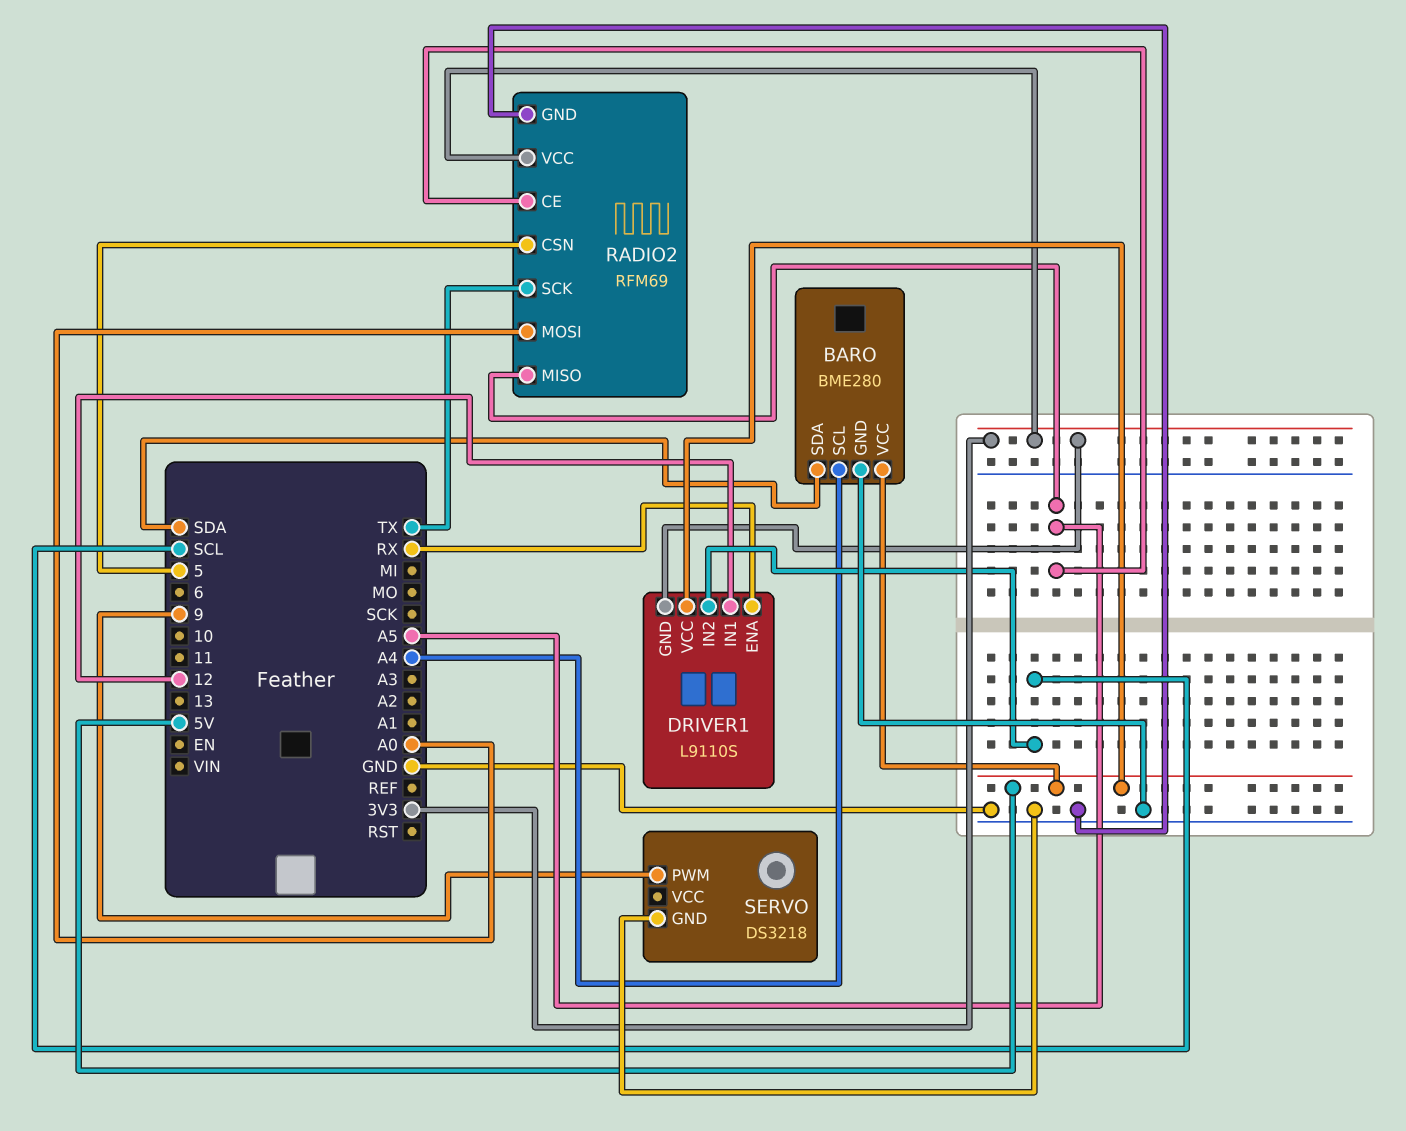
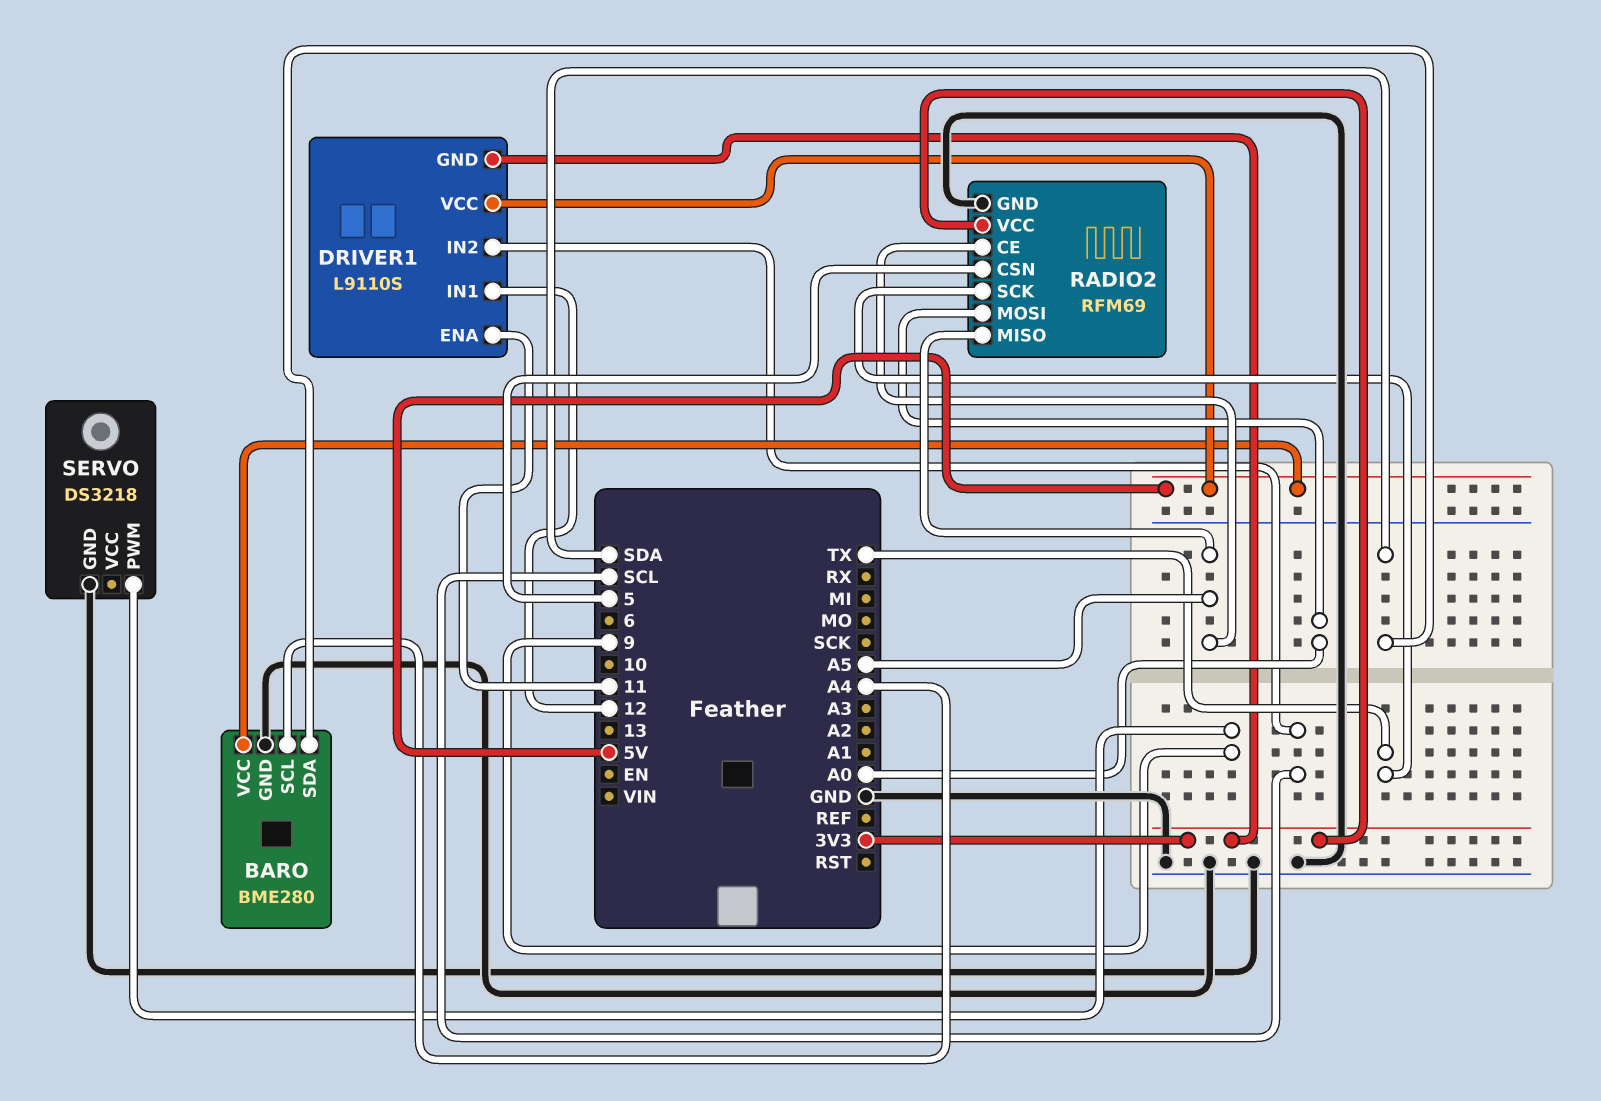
DRIVER1 pin ENA: RX -> 11

